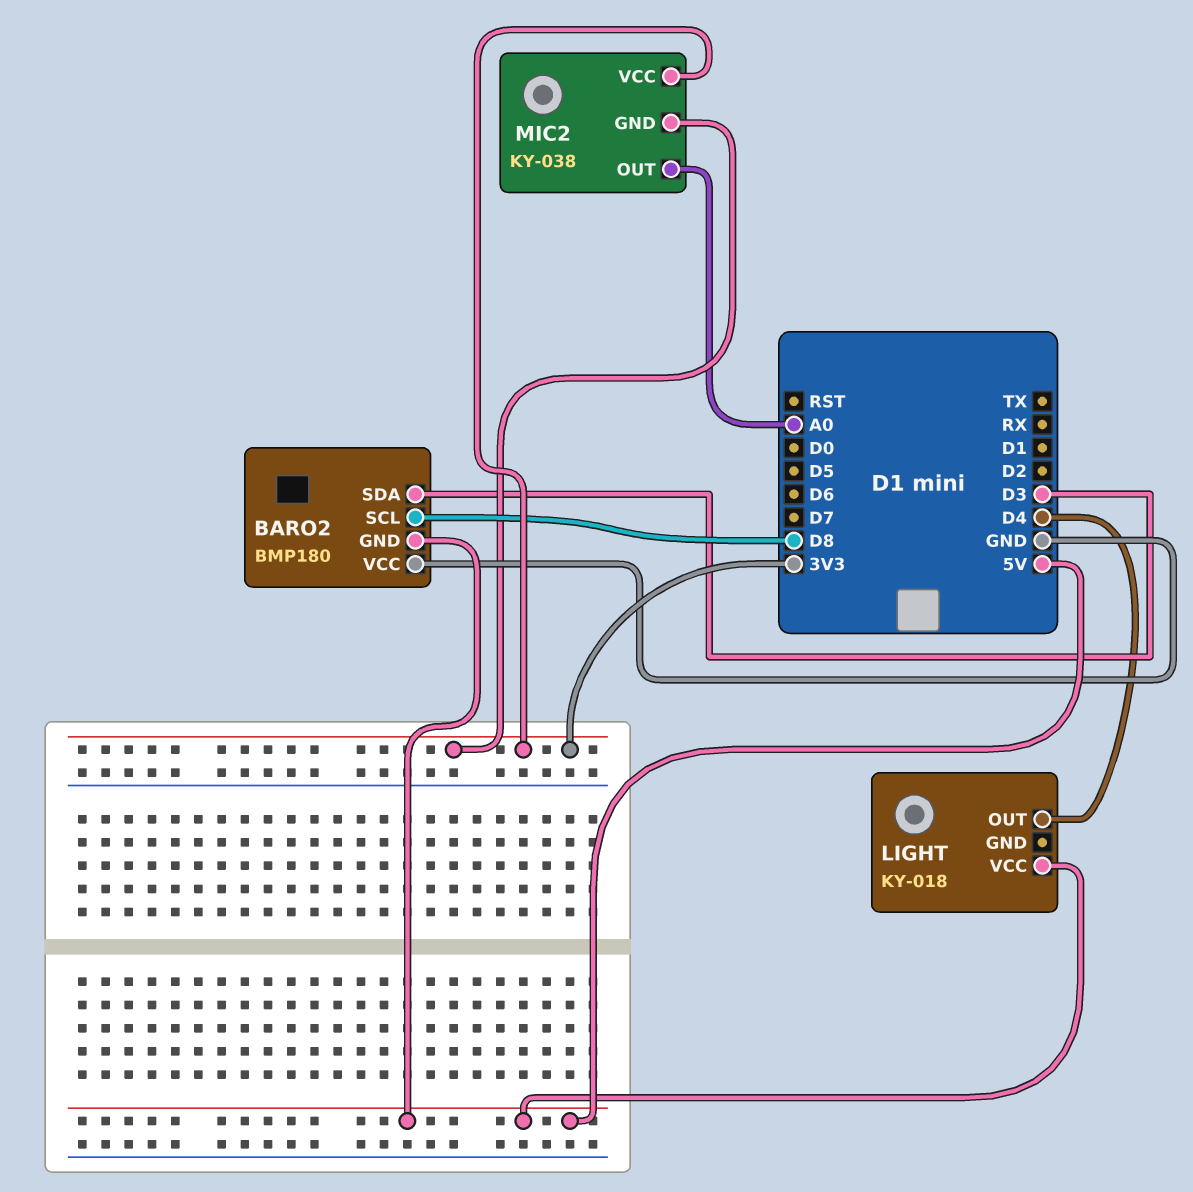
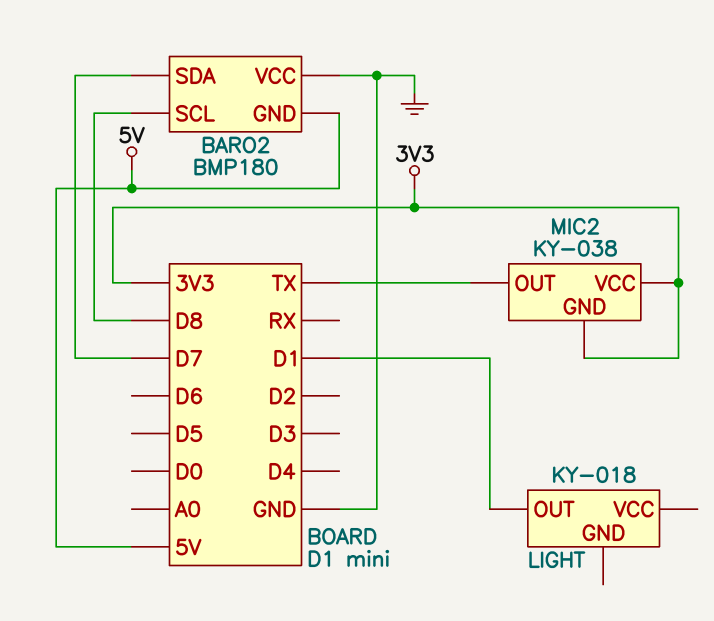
BARO2 pin SDA: D3 -> D7
LIGHT pin OUT: D4 -> D1
LIGHT pin VCC: 5V -> none
MIC2 pin OUT: A0 -> TX

